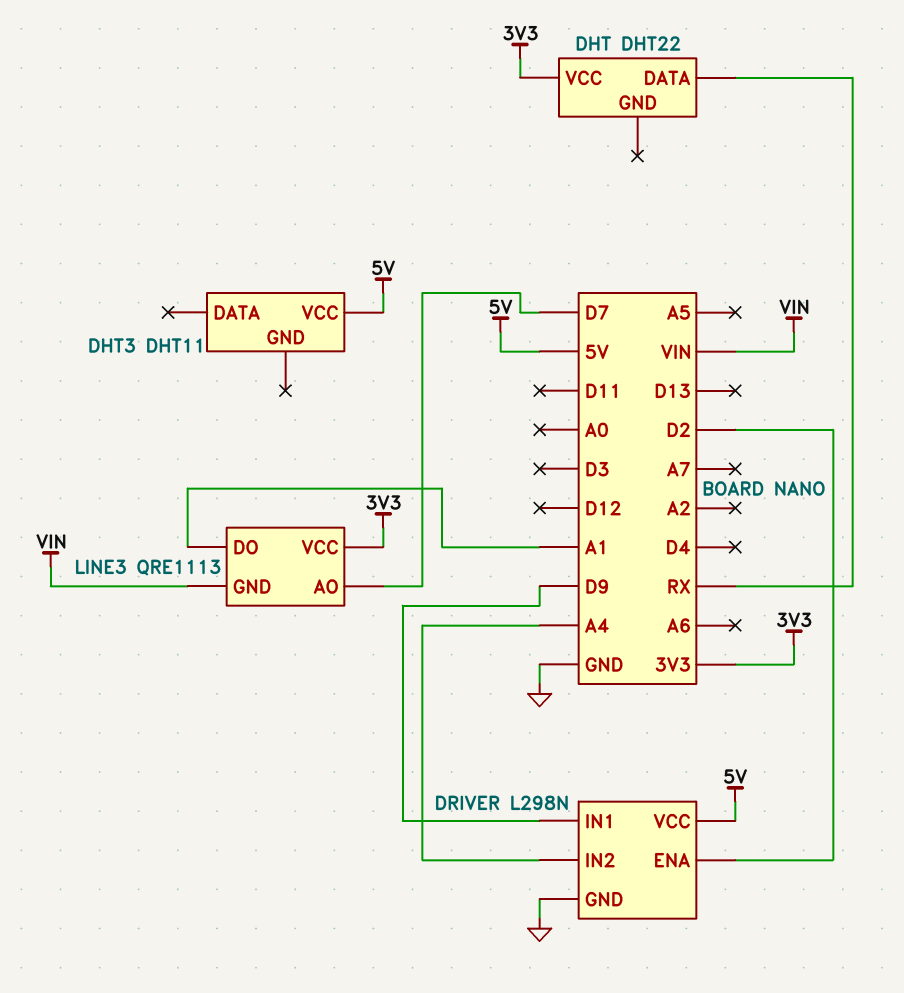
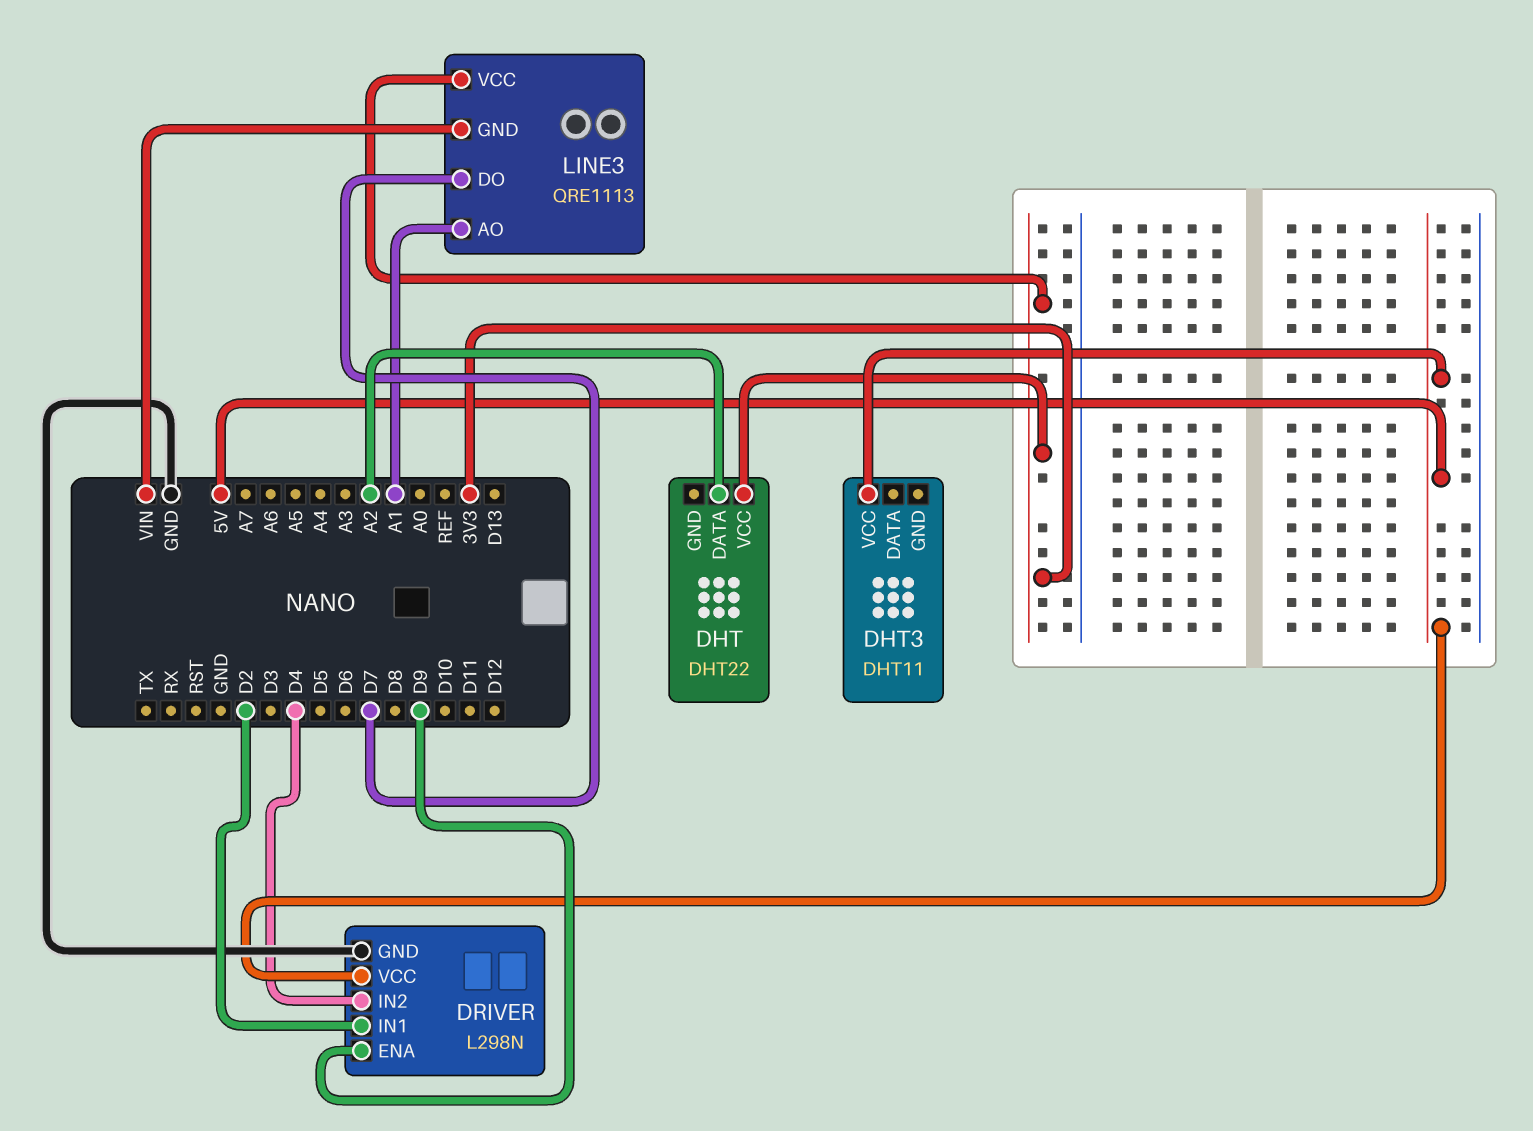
DHT pin DATA: RX -> A2
DRIVER pin ENA: D2 -> D9
DRIVER pin IN1: D9 -> D2
DRIVER pin IN2: A4 -> D4
LINE3 pin AO: D7 -> A1
LINE3 pin DO: A1 -> D7

